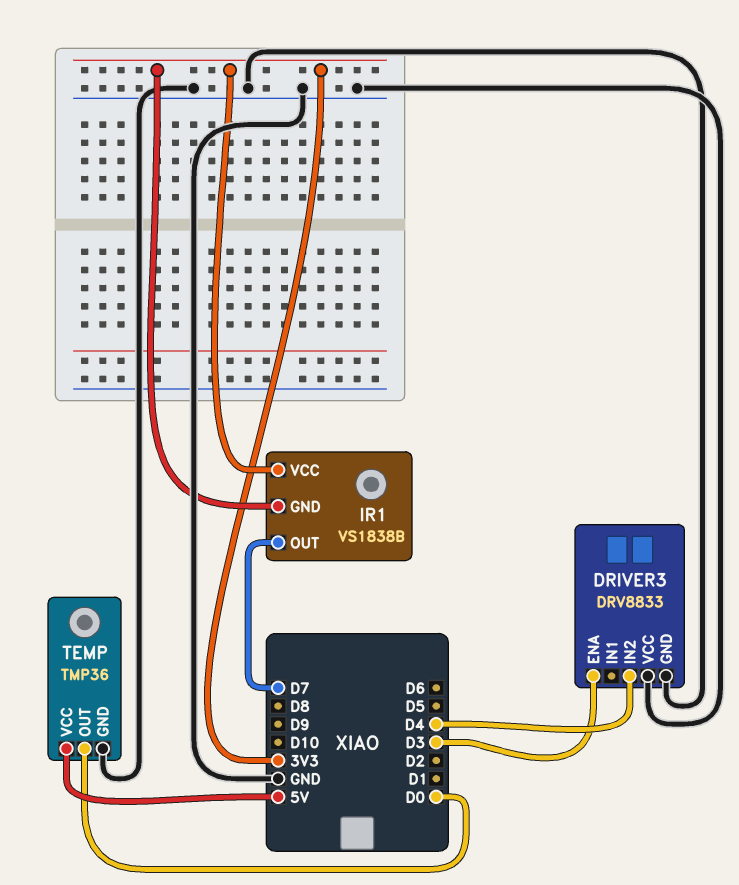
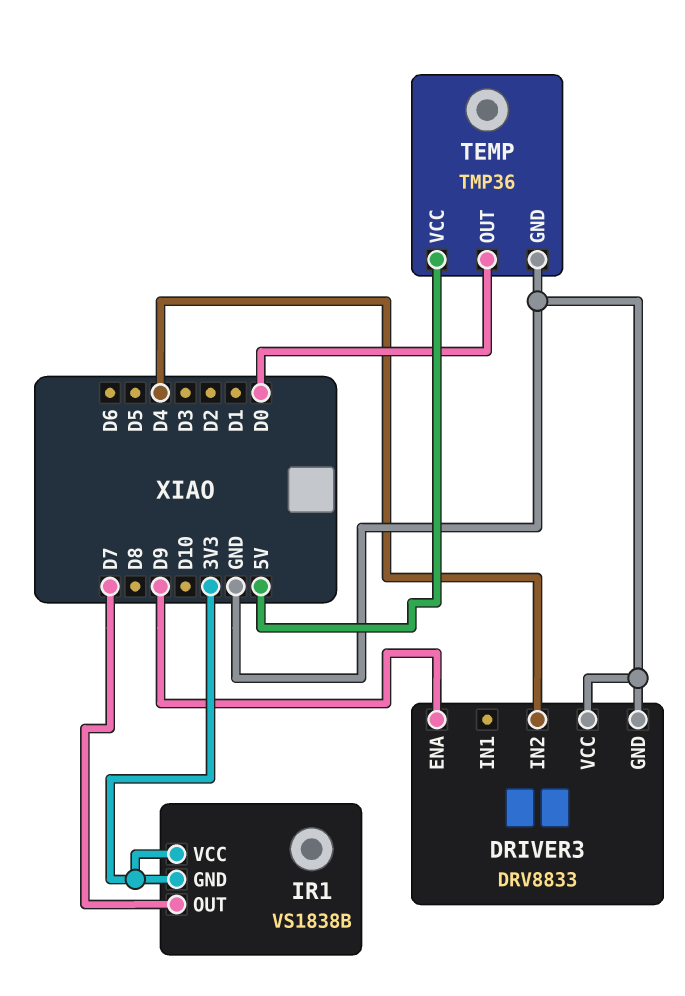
DRIVER3 pin ENA: D3 -> D9

